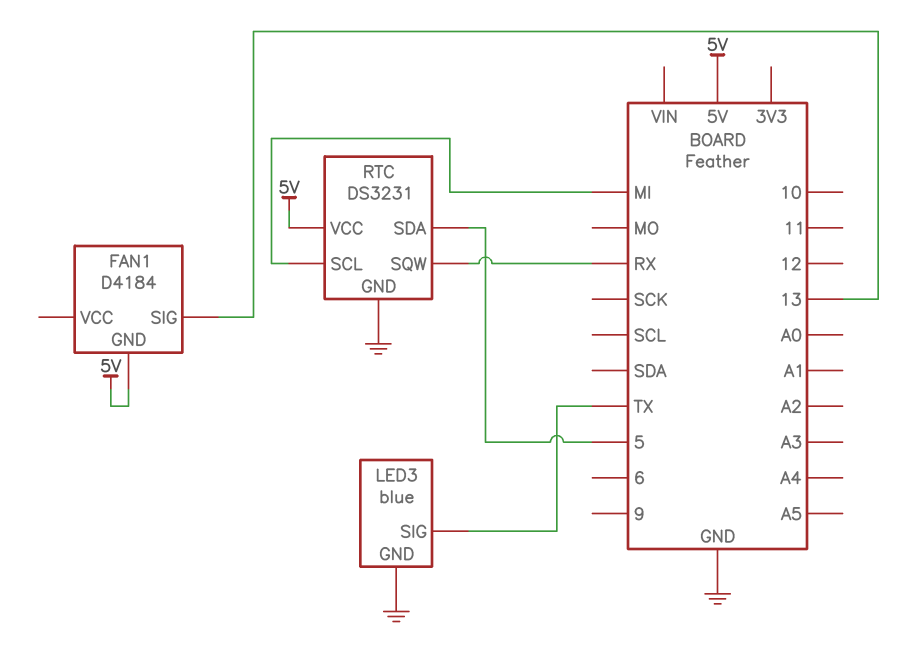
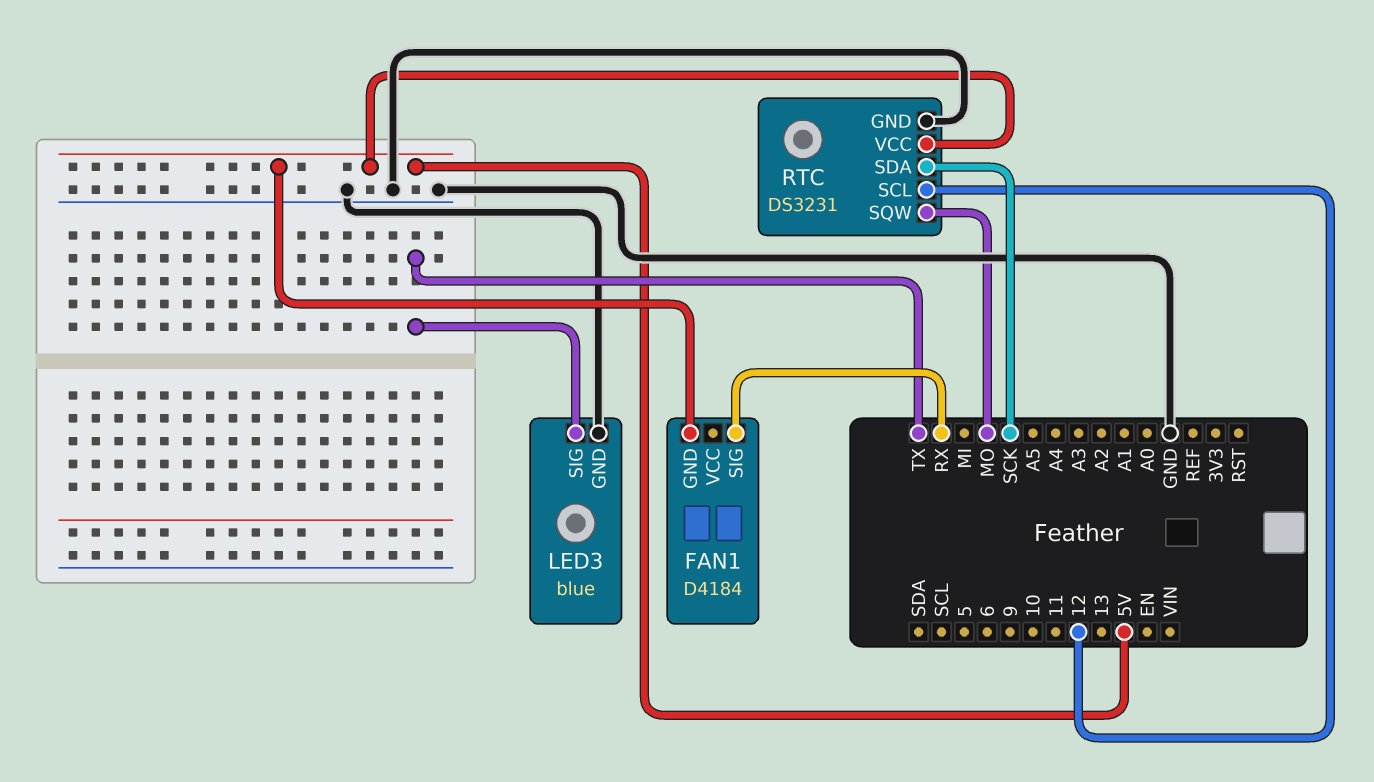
FAN1 pin SIG: 13 -> RX
RTC pin SCL: MI -> 12
RTC pin SDA: 5 -> SCK
RTC pin SQW: RX -> MO

